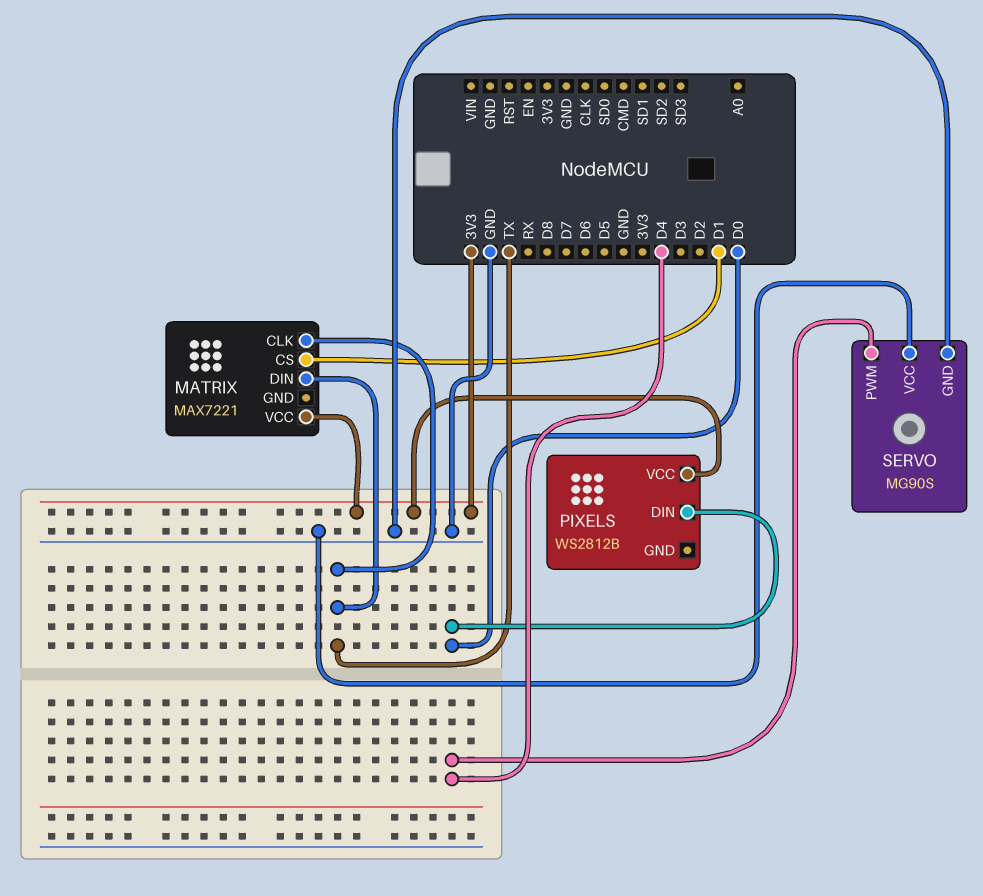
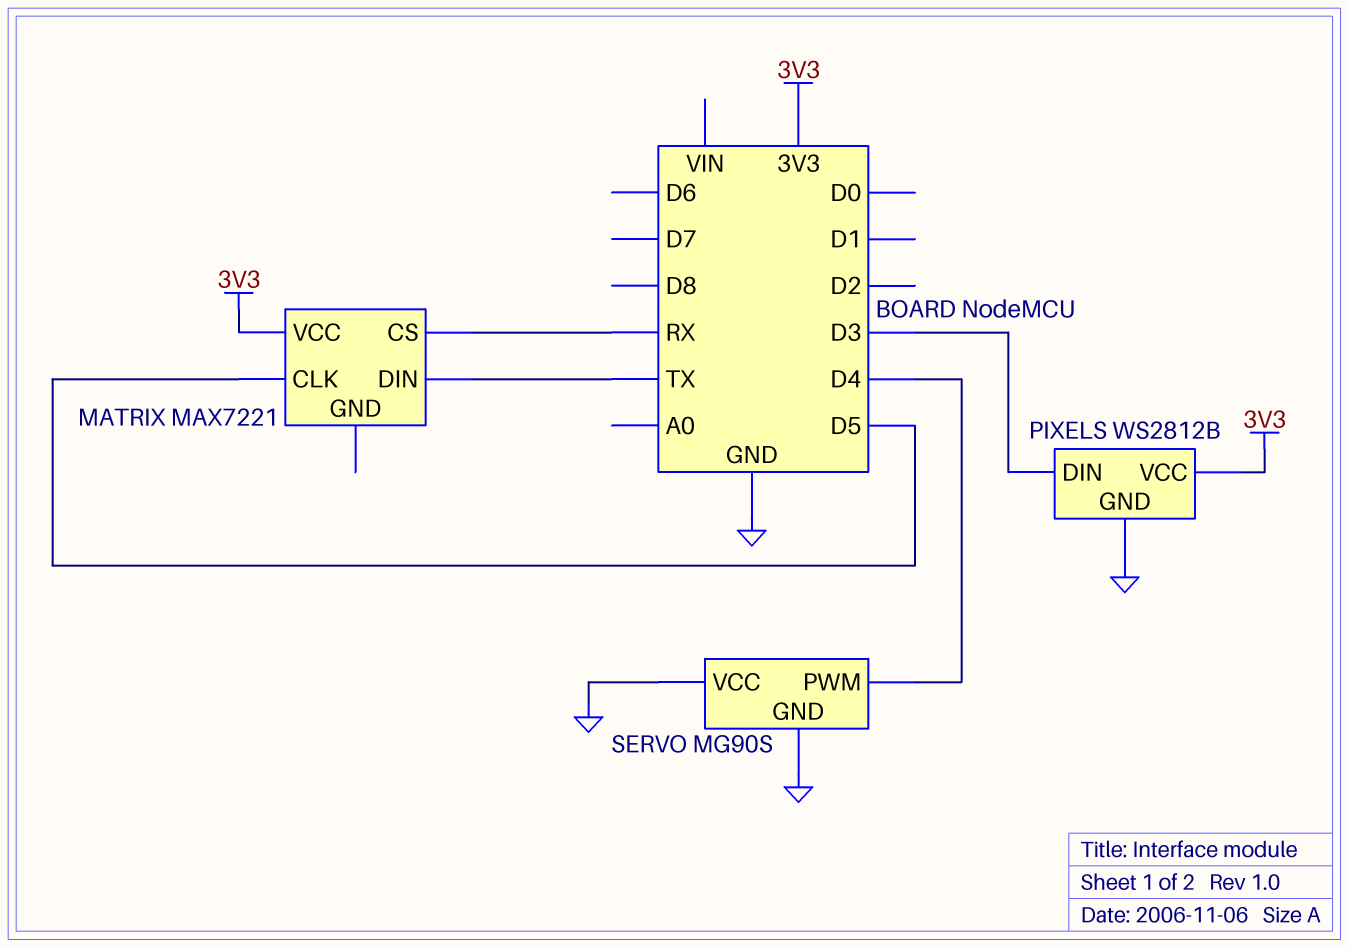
MATRIX pin CLK: TX -> D5
MATRIX pin CS: D1 -> RX
PIXELS pin DIN: D0 -> D3
PIXELS pin GND: none -> GND

